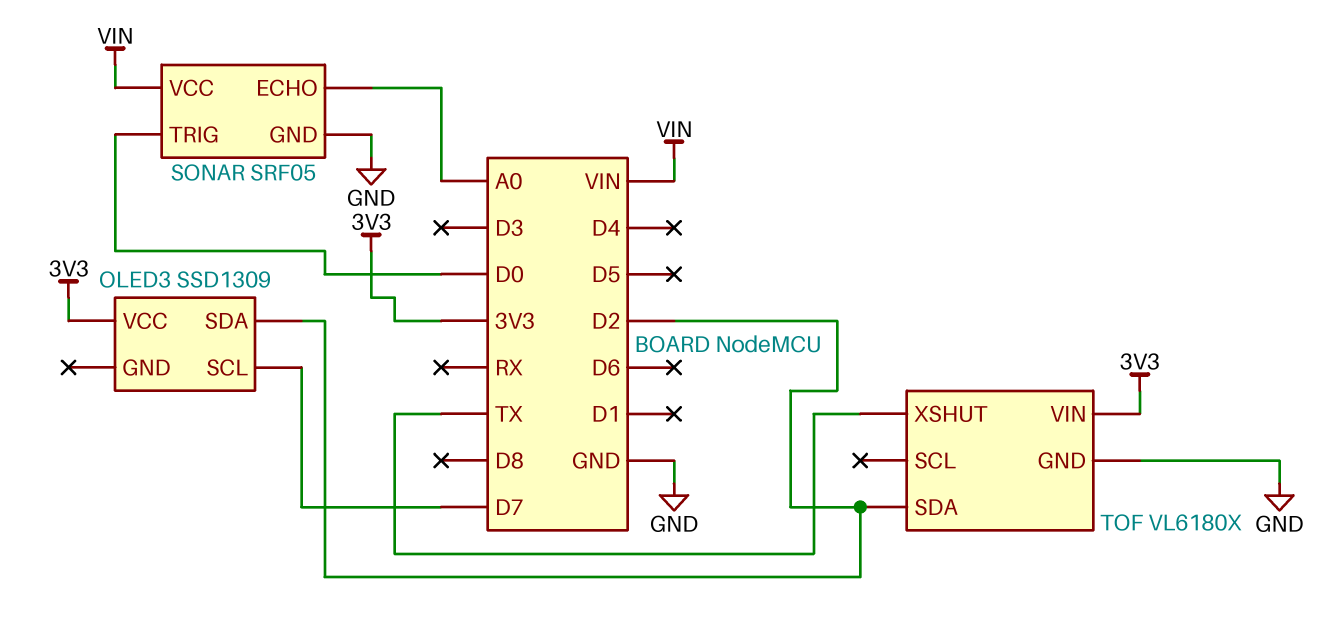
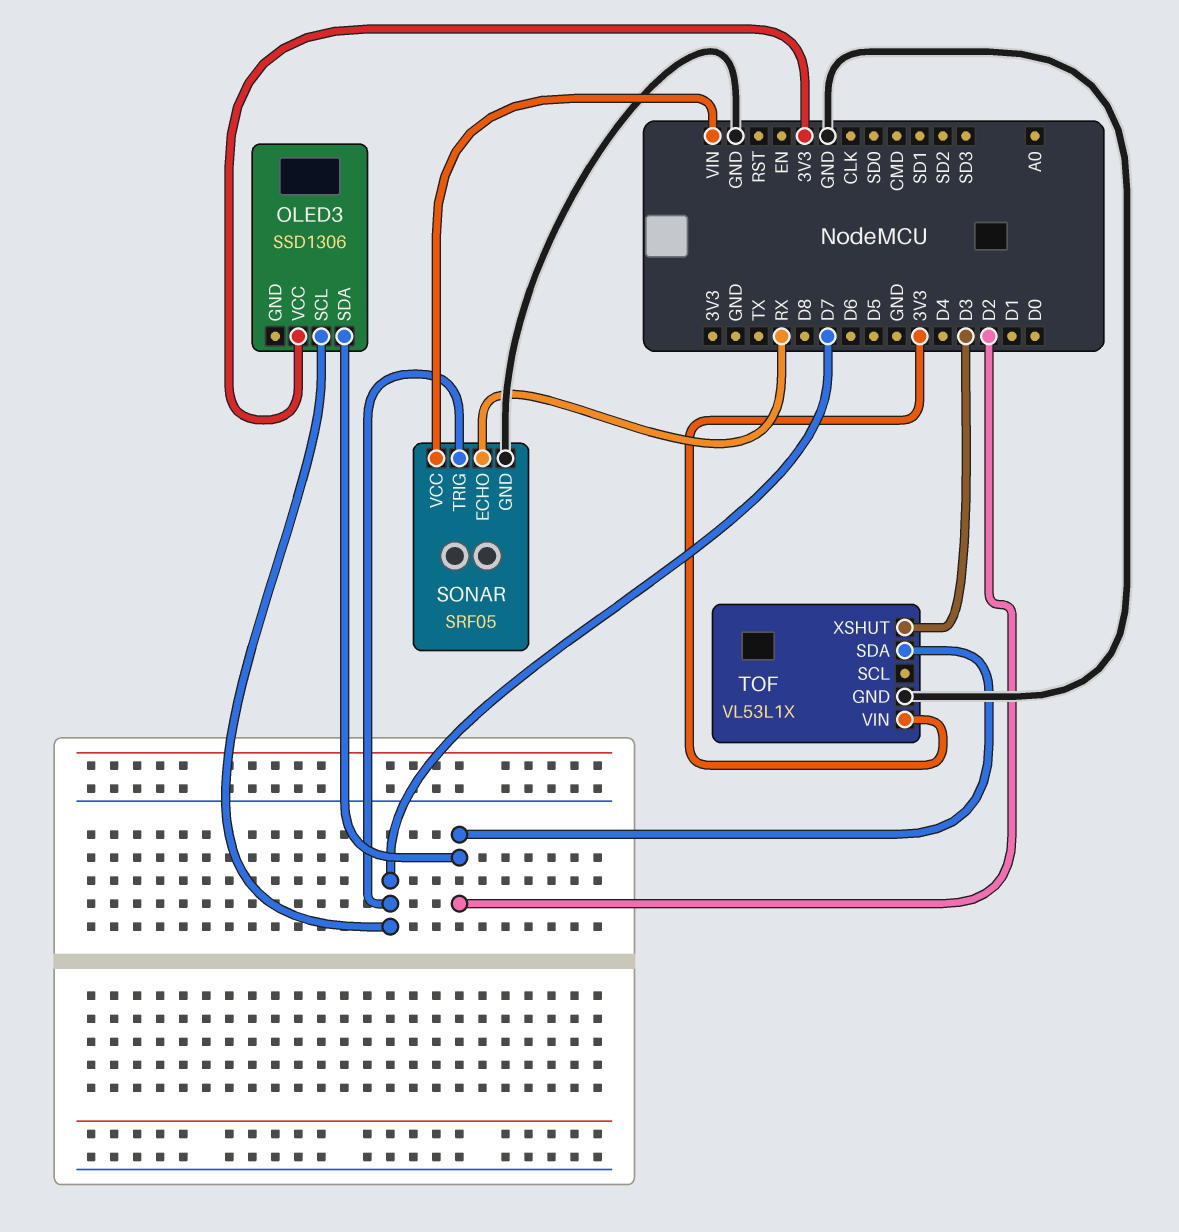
OLED3: SSD1309 -> SSD1306
SONAR pin ECHO: A0 -> RX
SONAR pin TRIG: D0 -> D7
TOF: VL6180X -> VL53L1X
TOF pin XSHUT: TX -> D3

